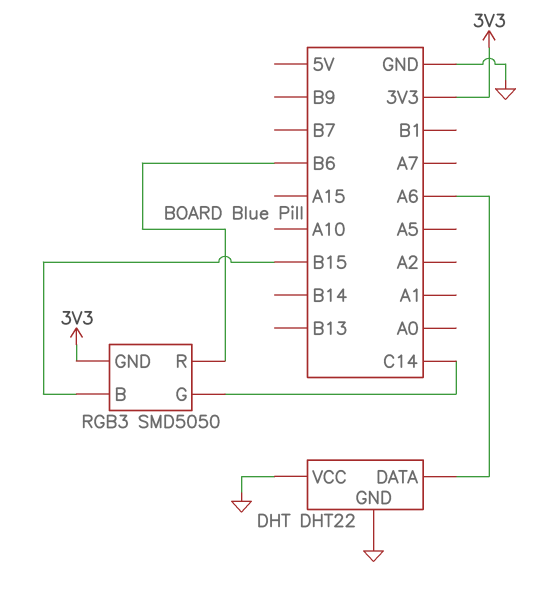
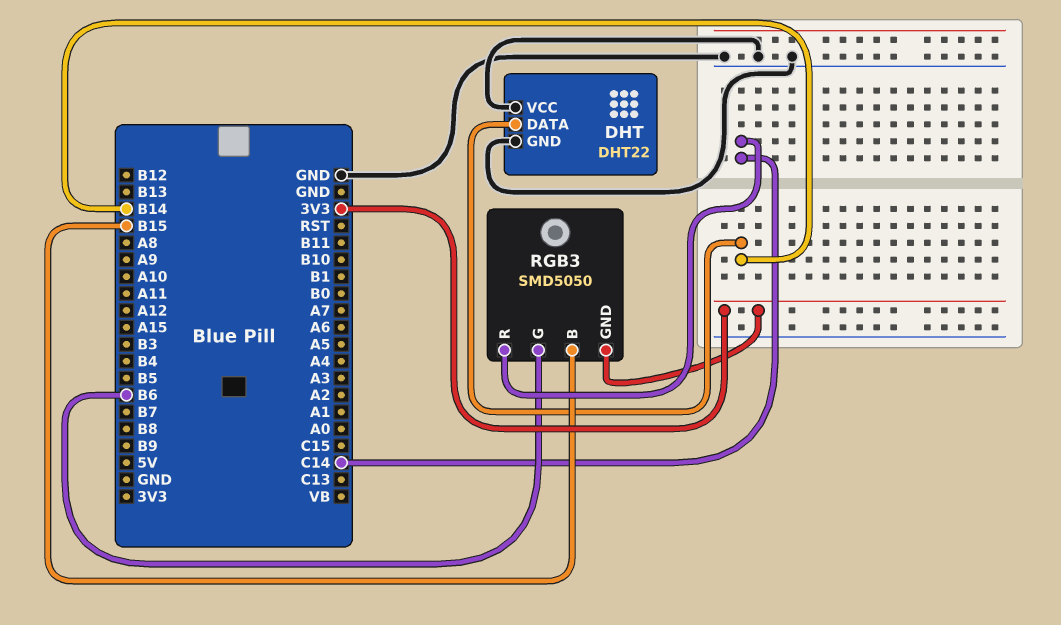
DHT pin DATA: A6 -> B14
RGB3 pin G: C14 -> B6
RGB3 pin R: B6 -> C14

